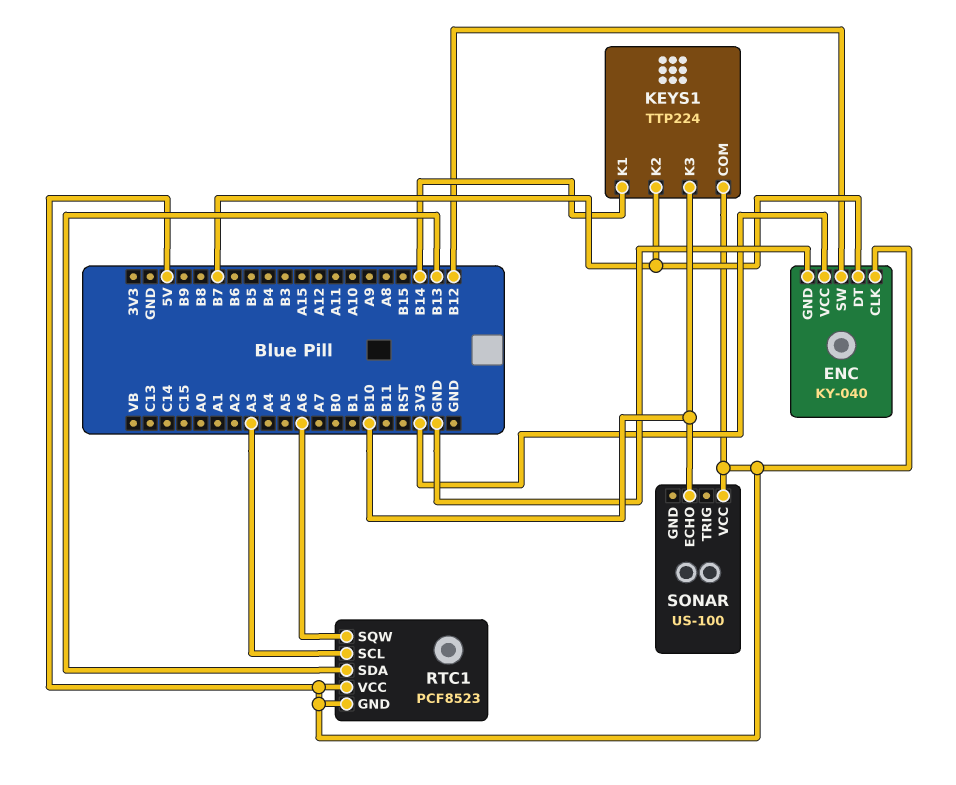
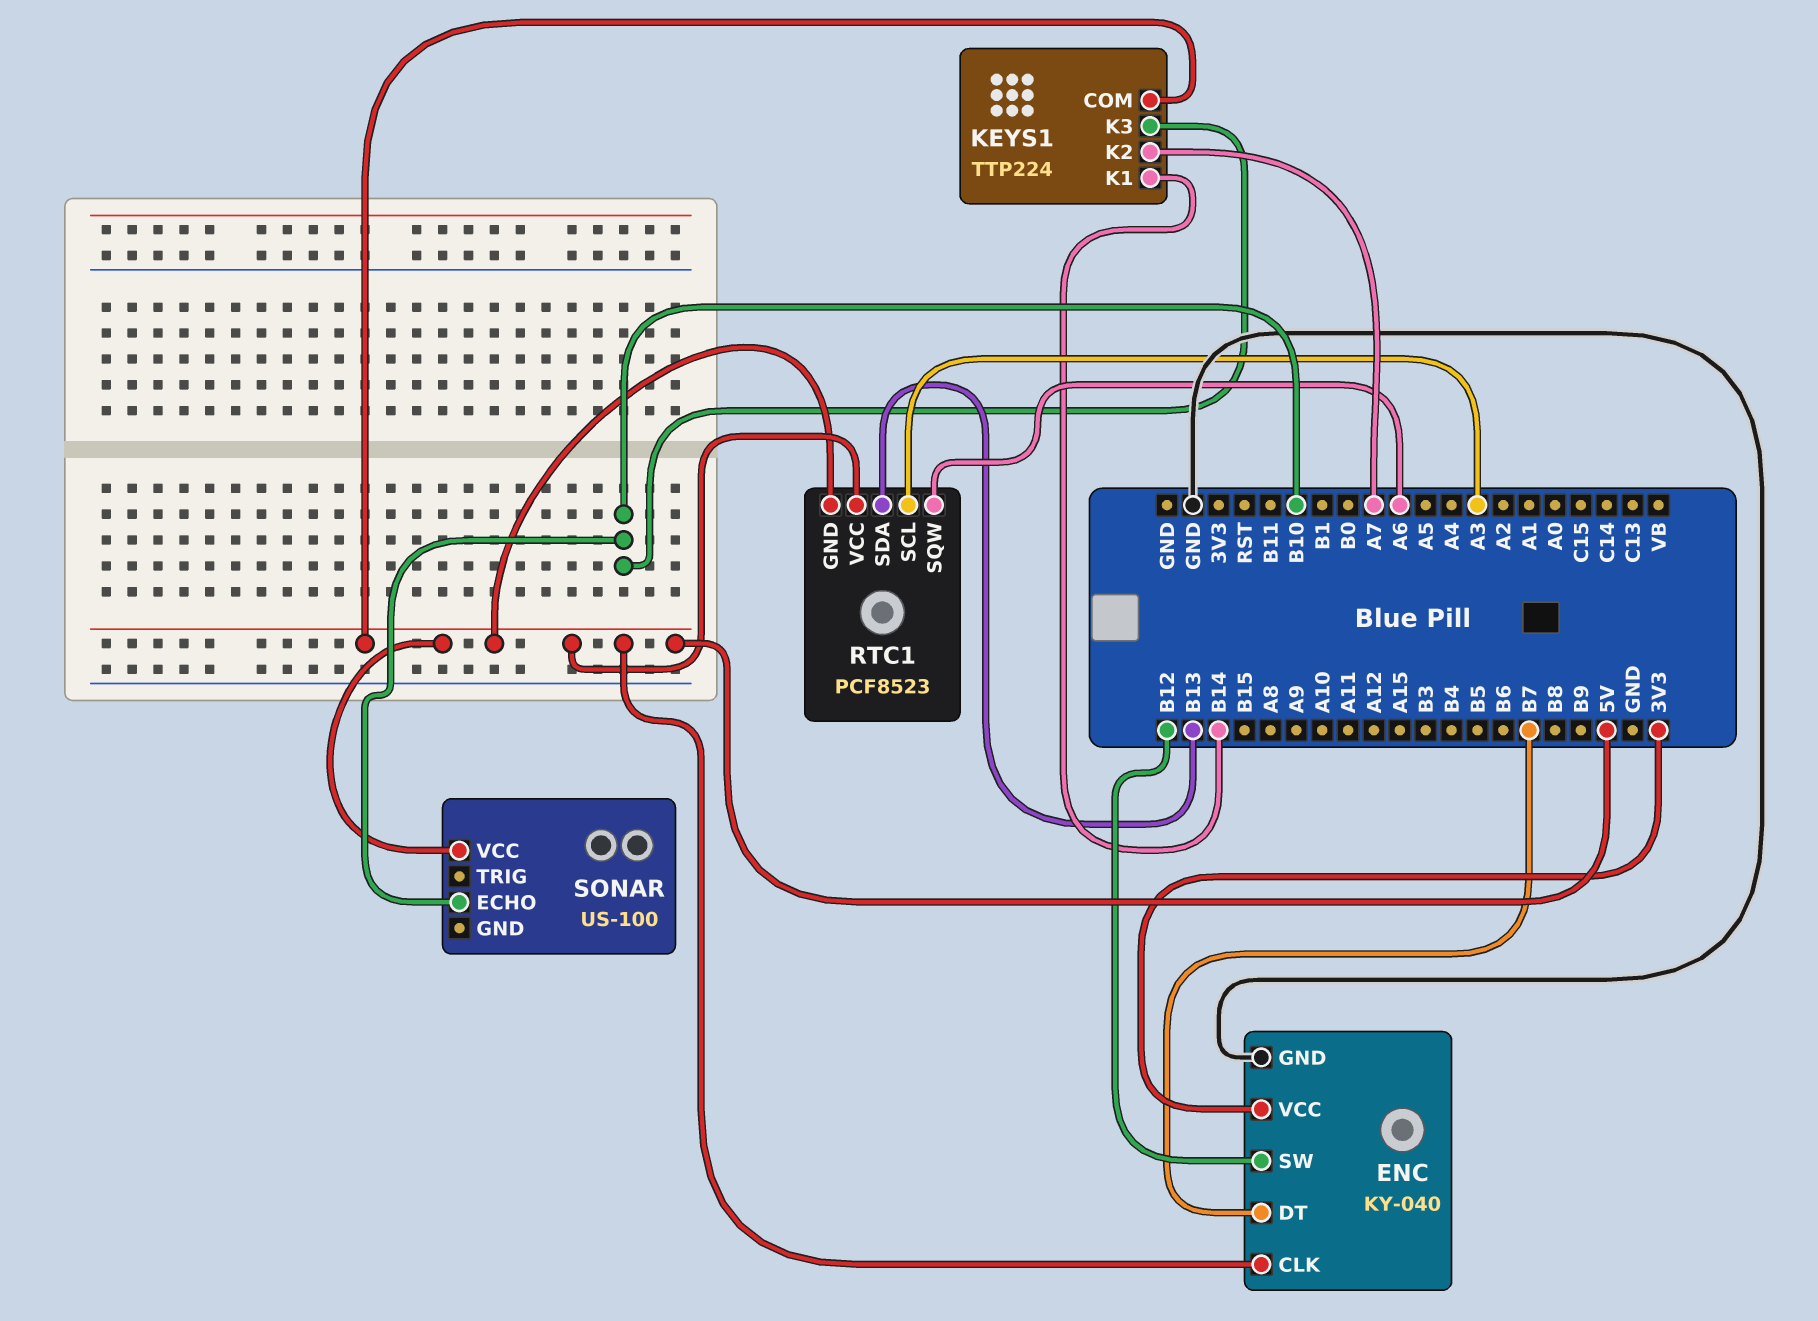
KEYS1 pin K2: B7 -> A7

